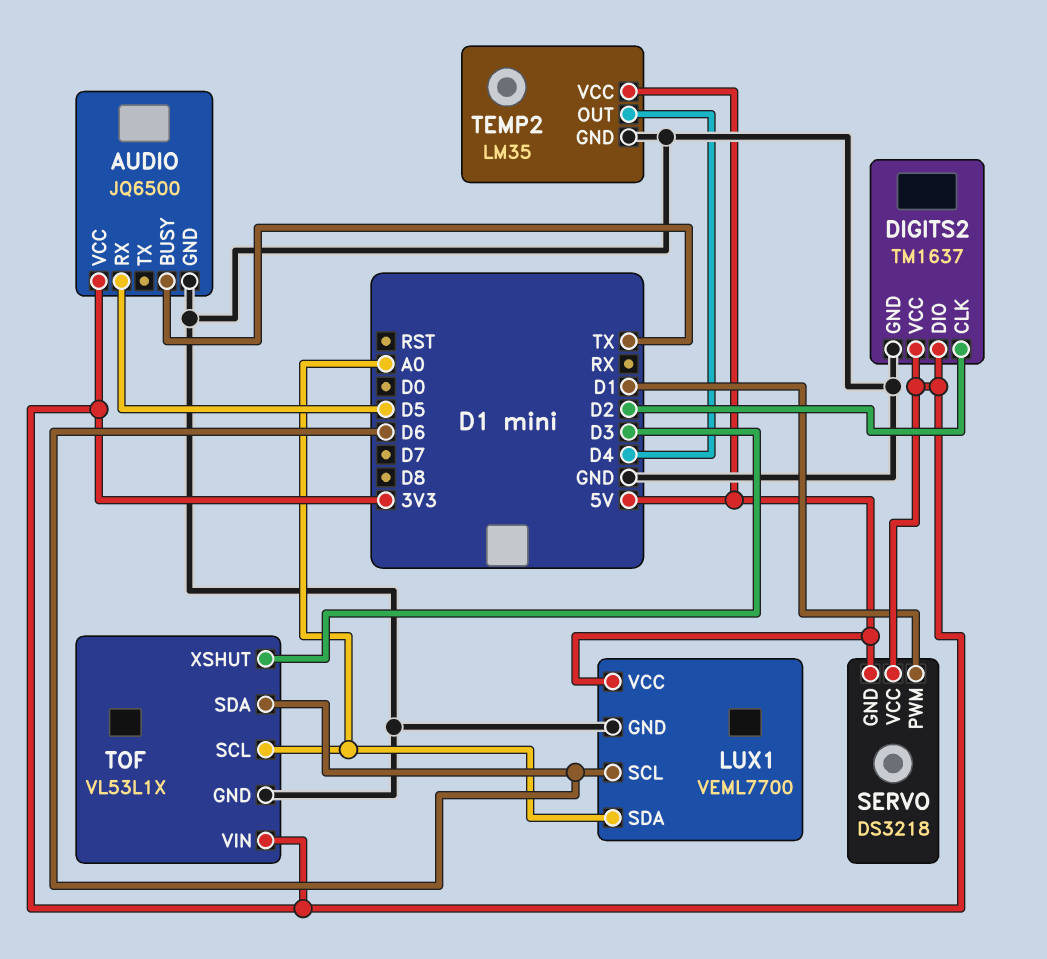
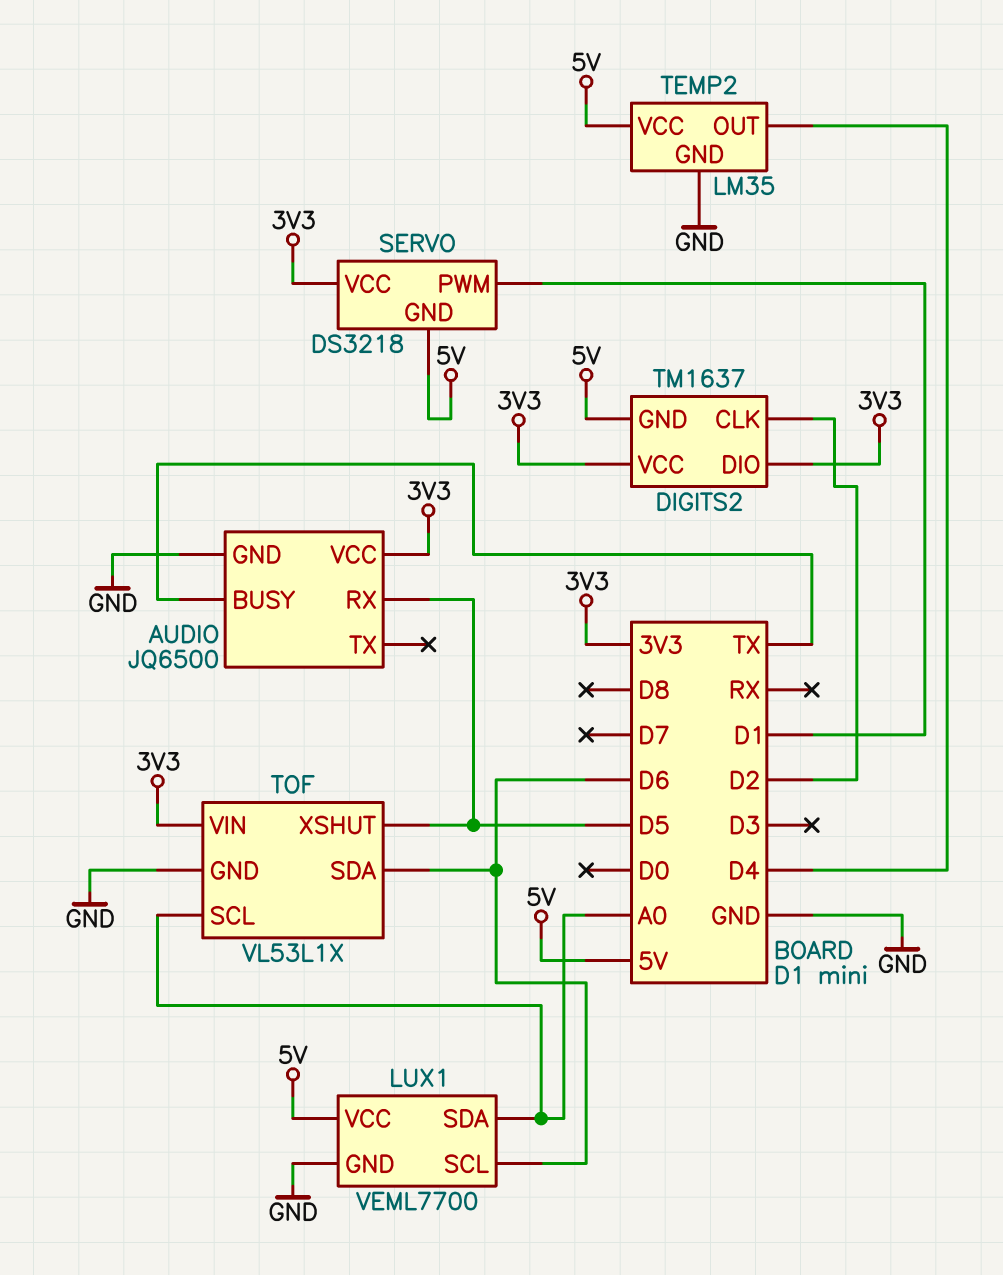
DIGITS2 pin GND: GND -> 5V
TOF pin XSHUT: D3 -> D5

